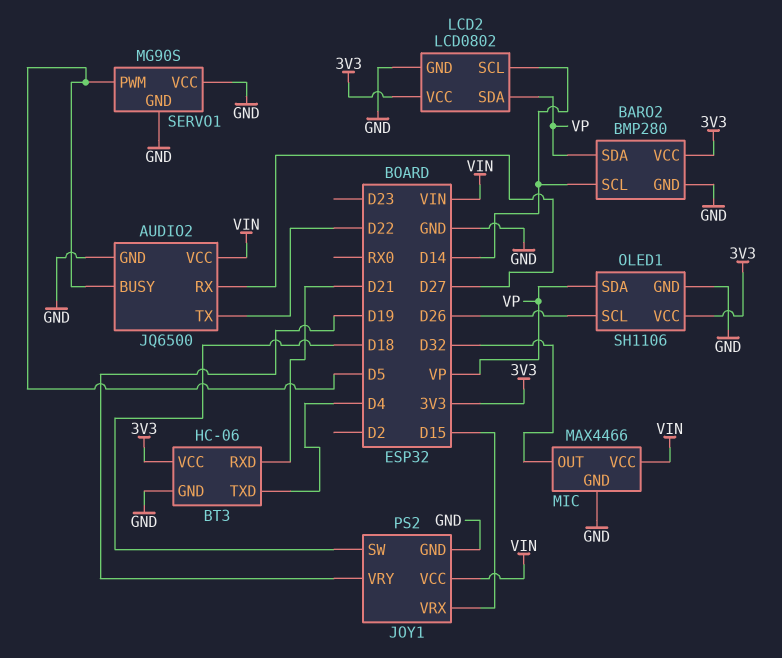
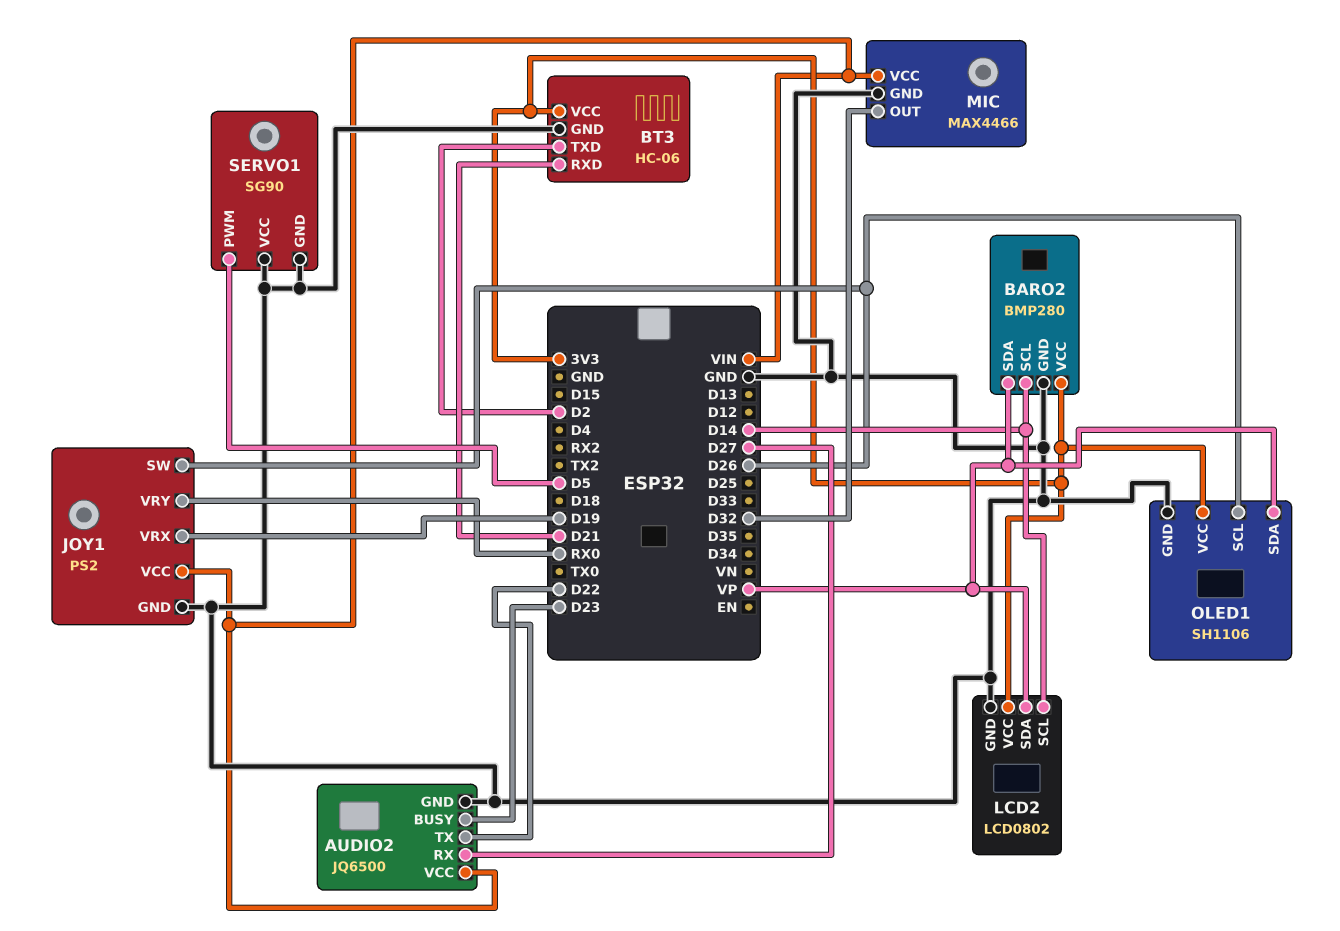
AUDIO2 pin BUSY: D5 -> D23
BT3 pin TXD: D4 -> D2
JOY1 pin SW: D18 -> D26
JOY1 pin VRX: D15 -> D19
JOY1 pin VRY: D19 -> RX0
SERVO1: MG90S -> SG90

